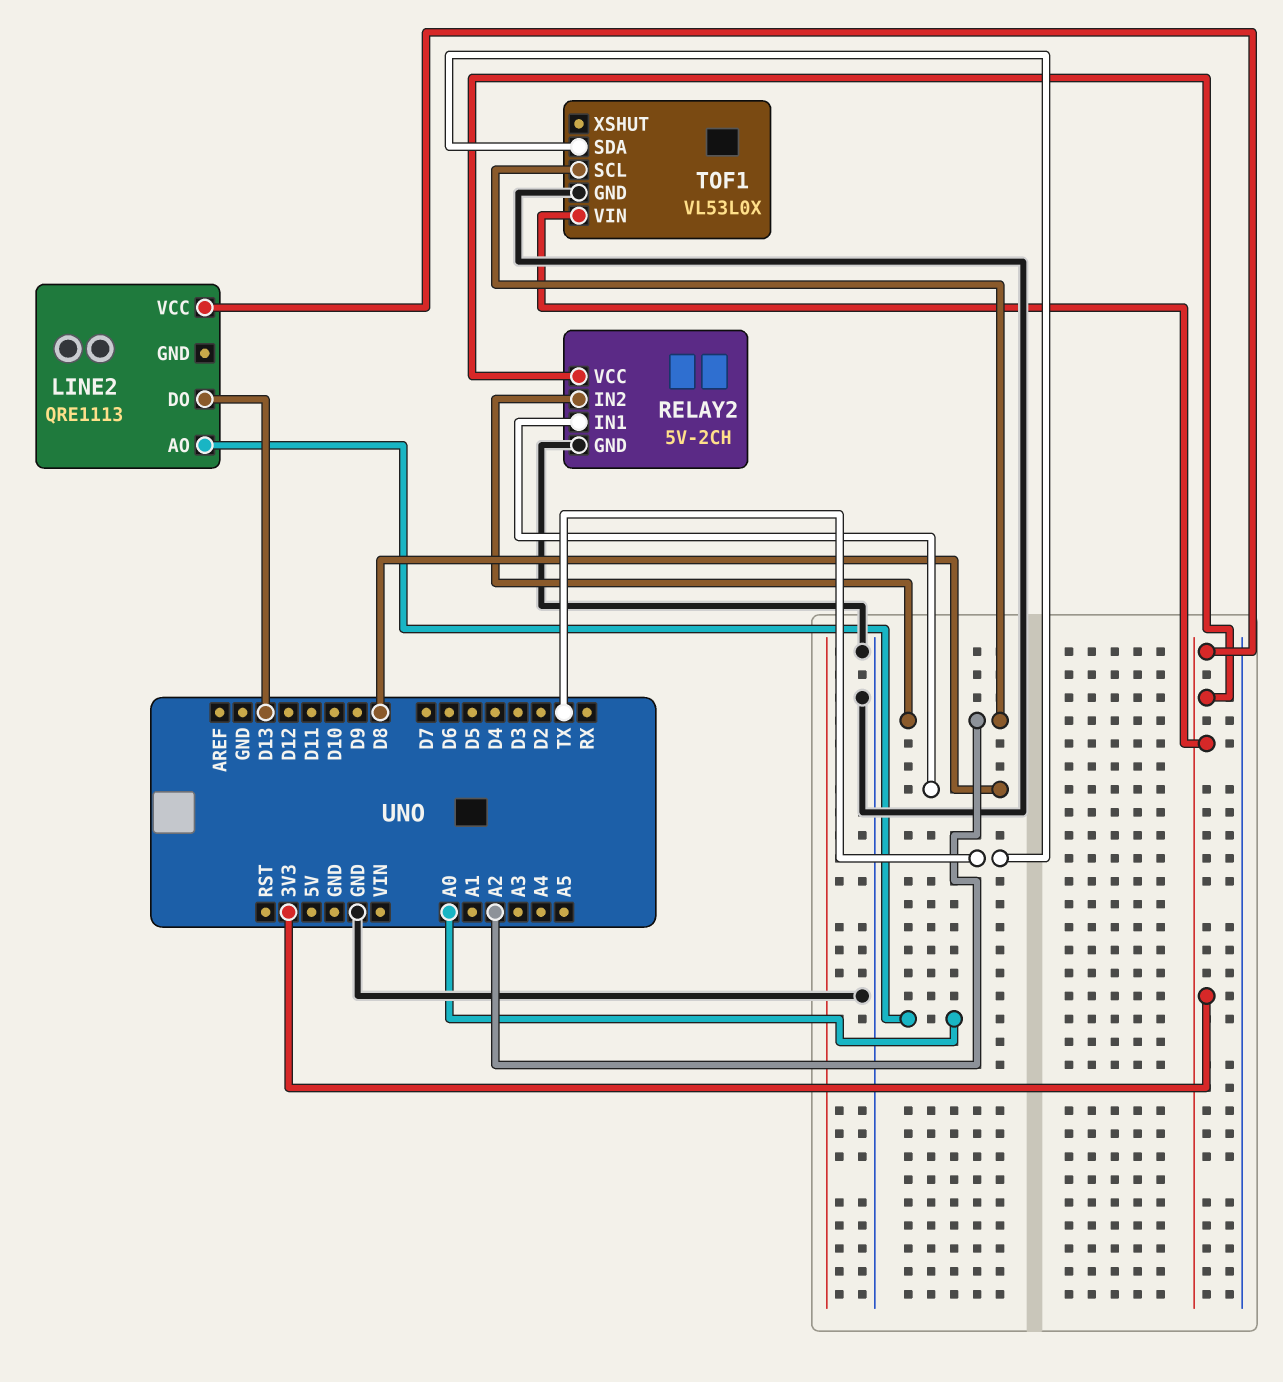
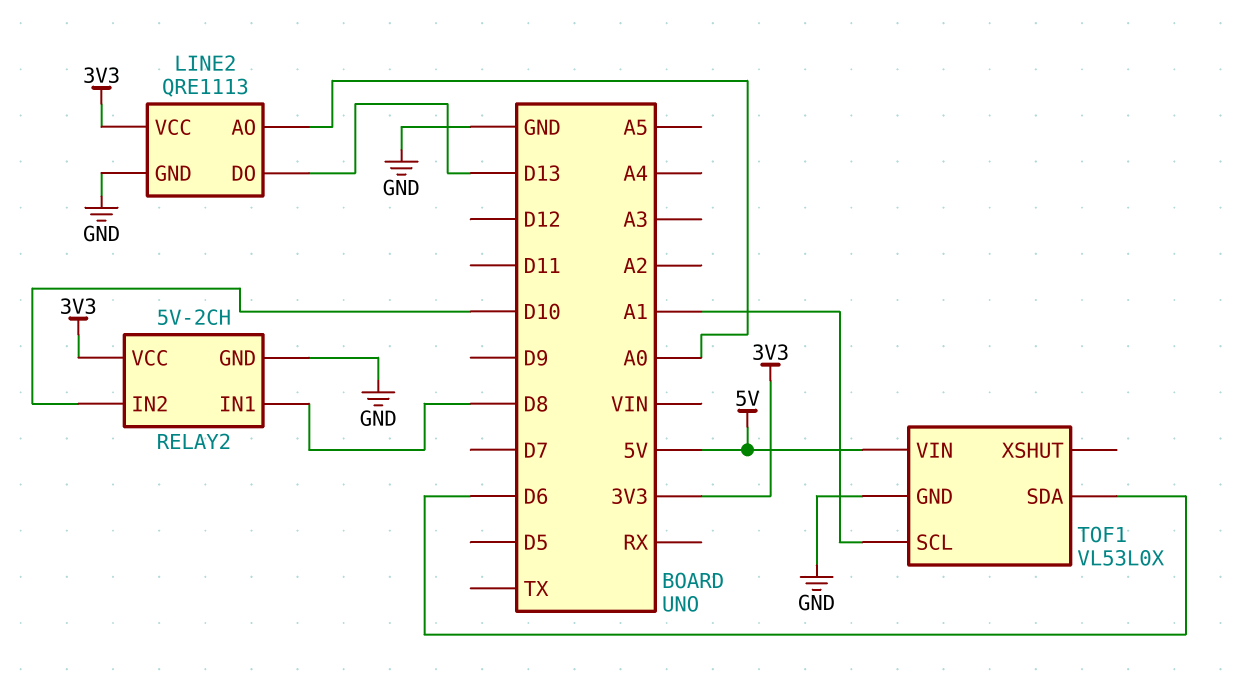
LINE2 pin GND: none -> GND
RELAY2 pin IN2: A2 -> D10
TOF1 pin SCL: A2 -> A1
TOF1 pin SDA: TX -> D6
TOF1 pin VIN: 3V3 -> 5V

